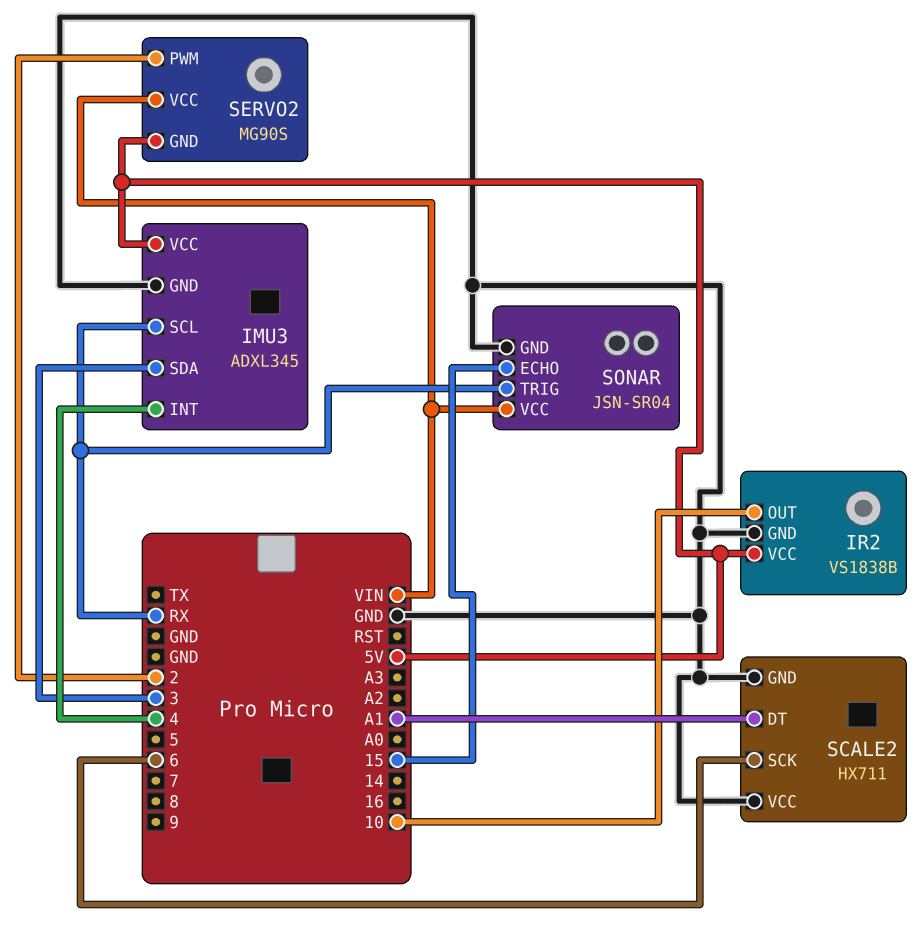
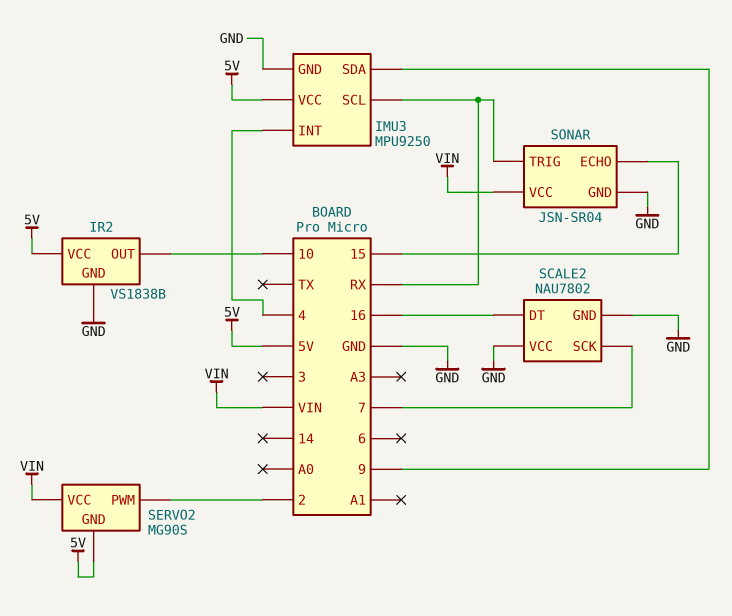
IMU3: ADXL345 -> MPU9250
IMU3 pin SDA: 3 -> 9
SCALE2: HX711 -> NAU7802
SCALE2 pin DT: A1 -> 16
SCALE2 pin SCK: 6 -> 7

